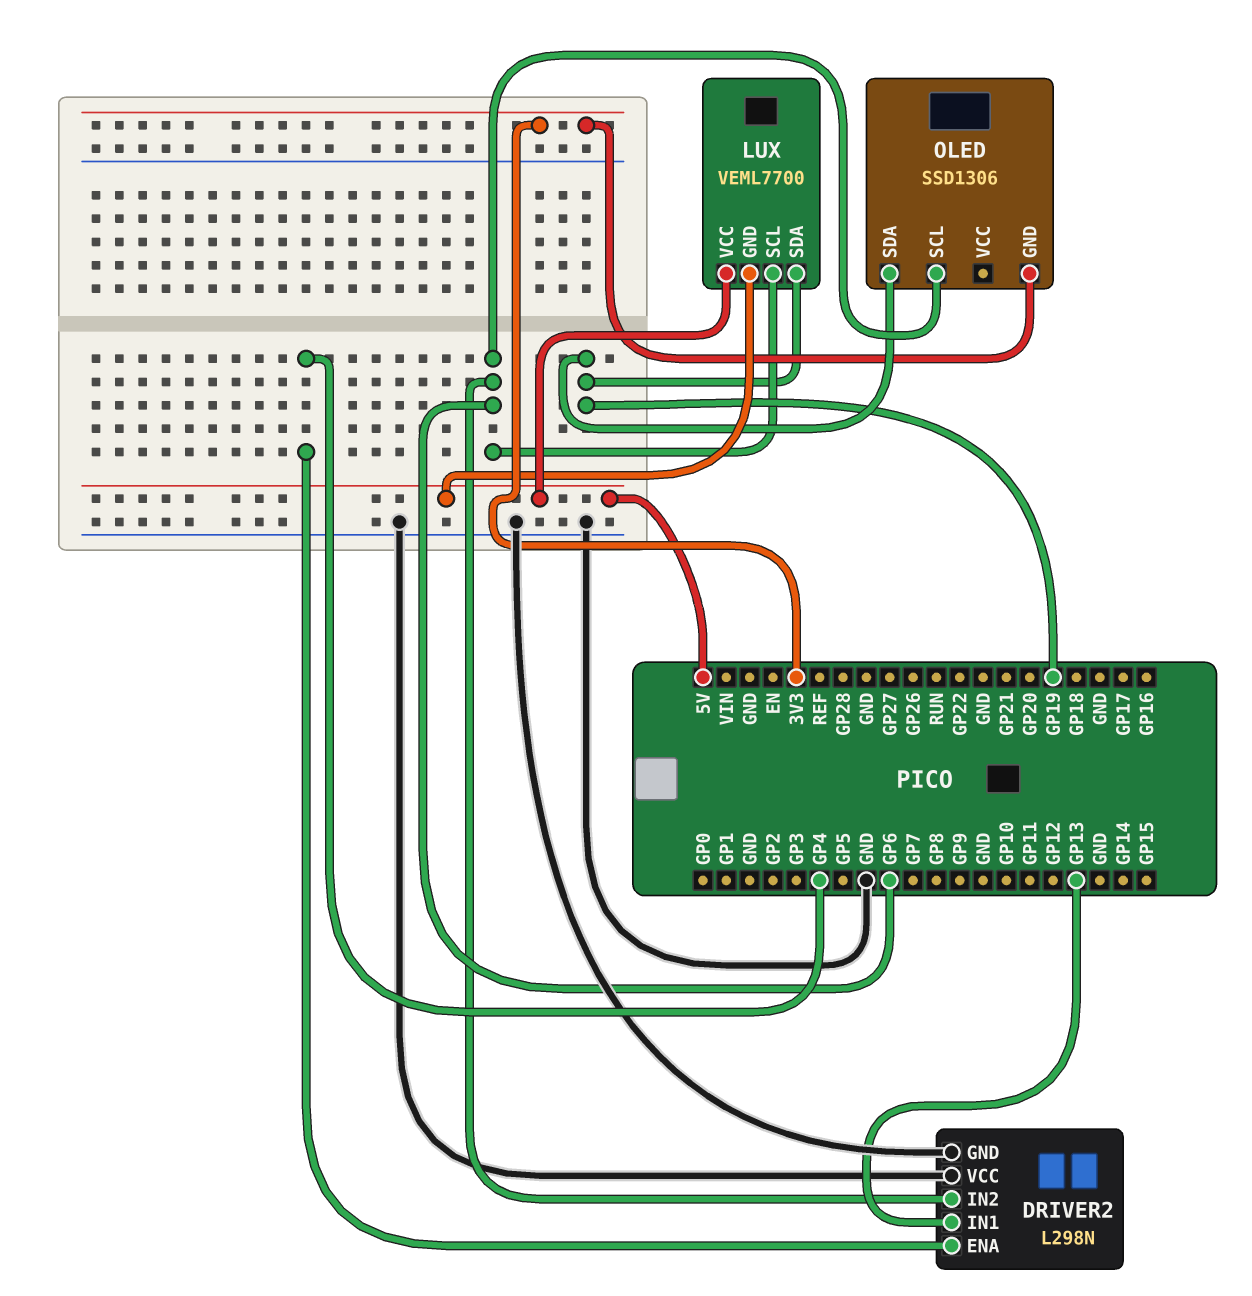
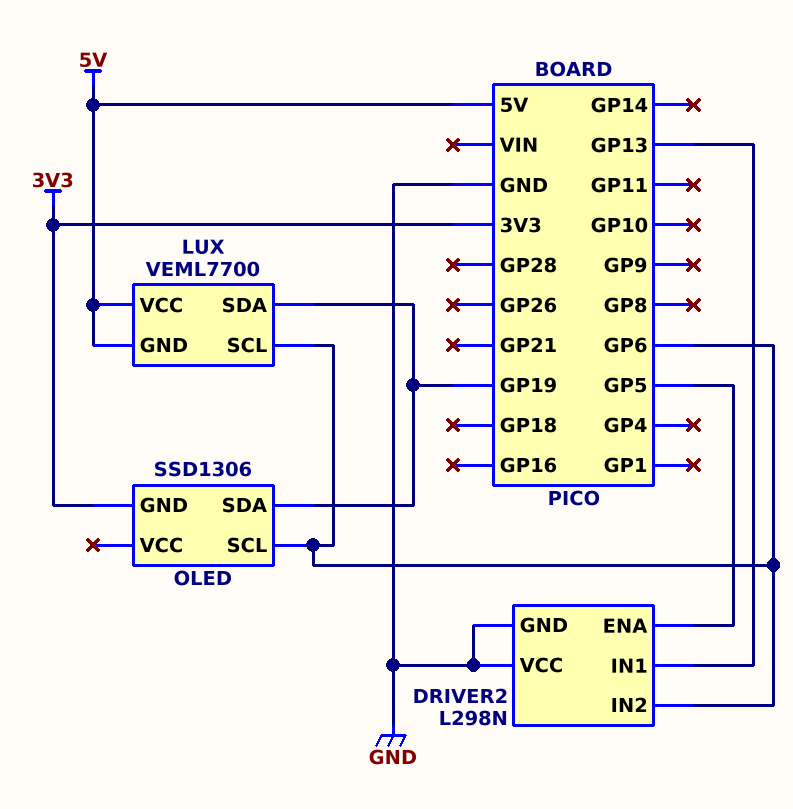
DRIVER2 pin ENA: GP4 -> GP5

